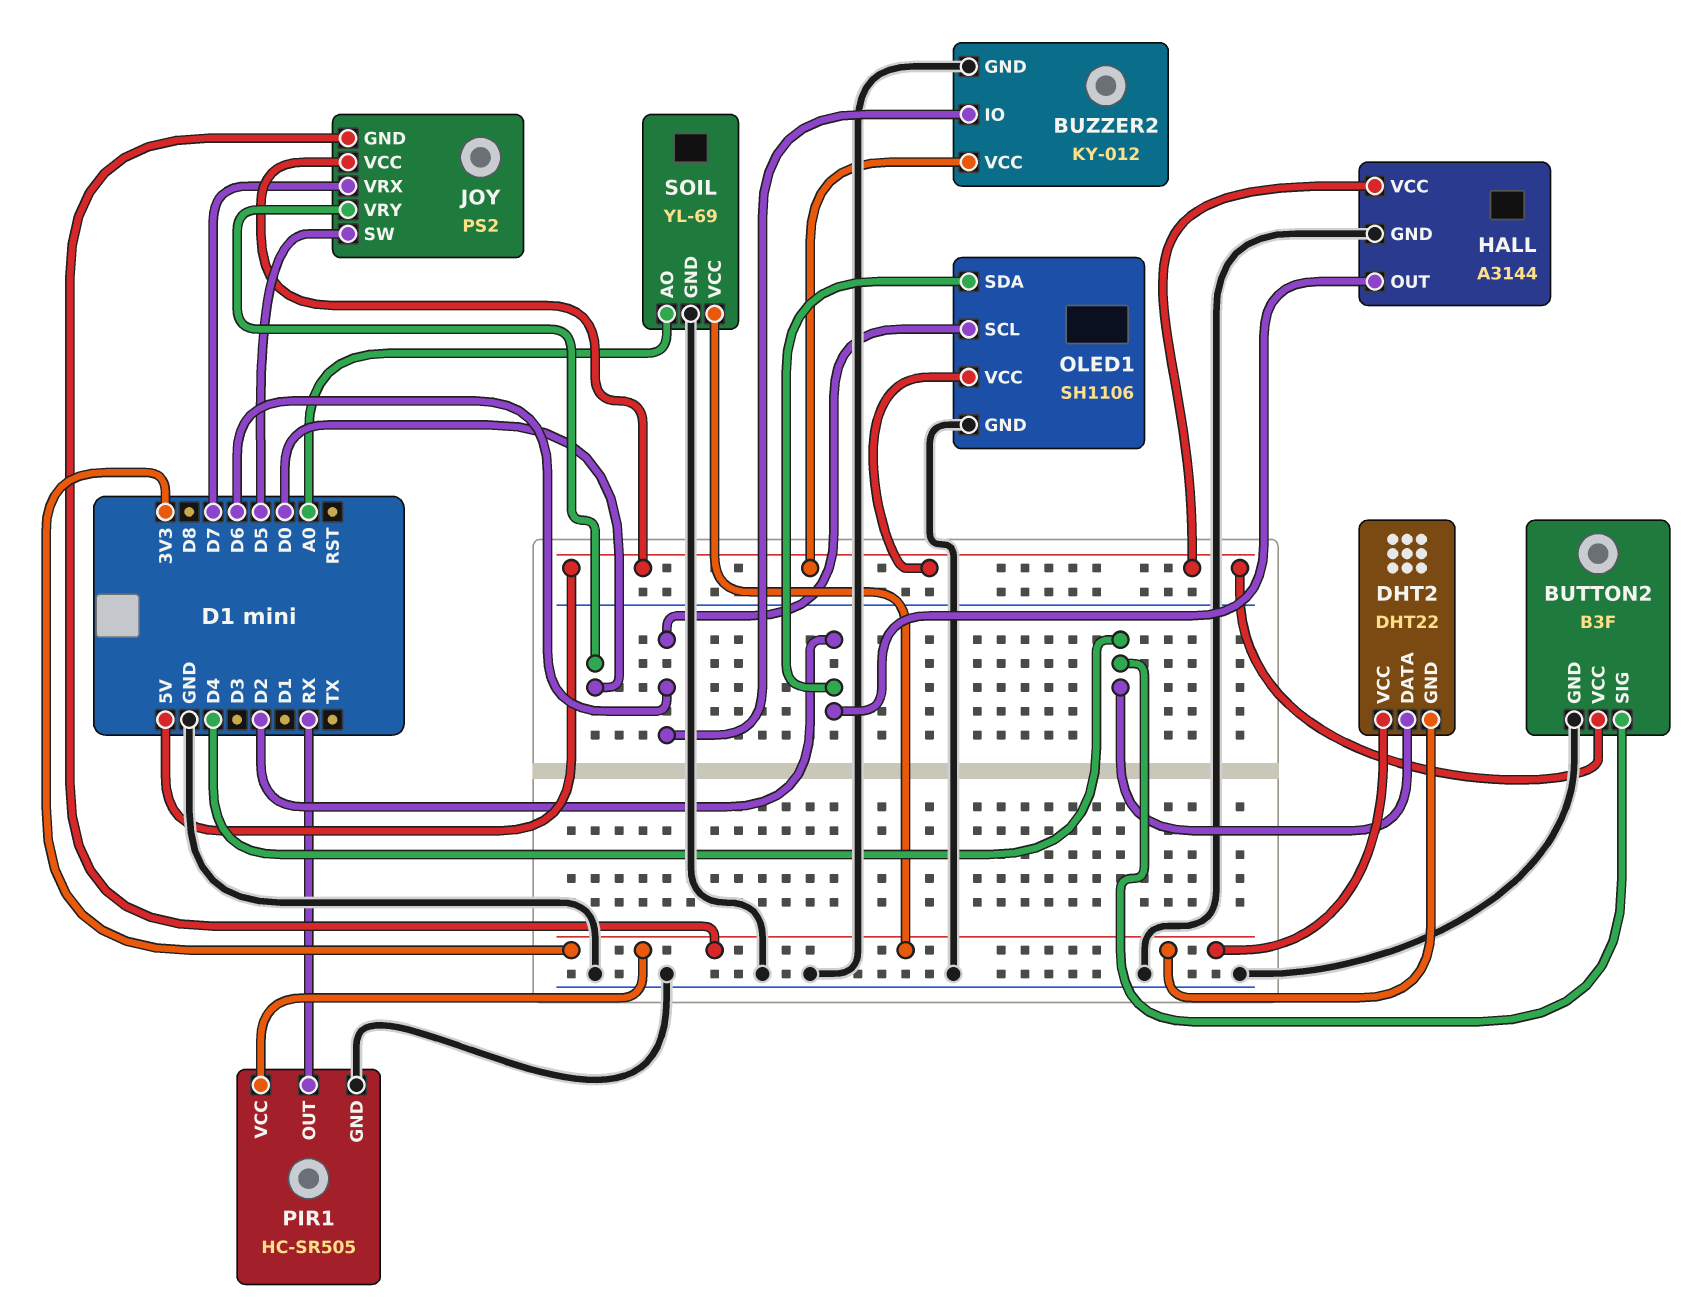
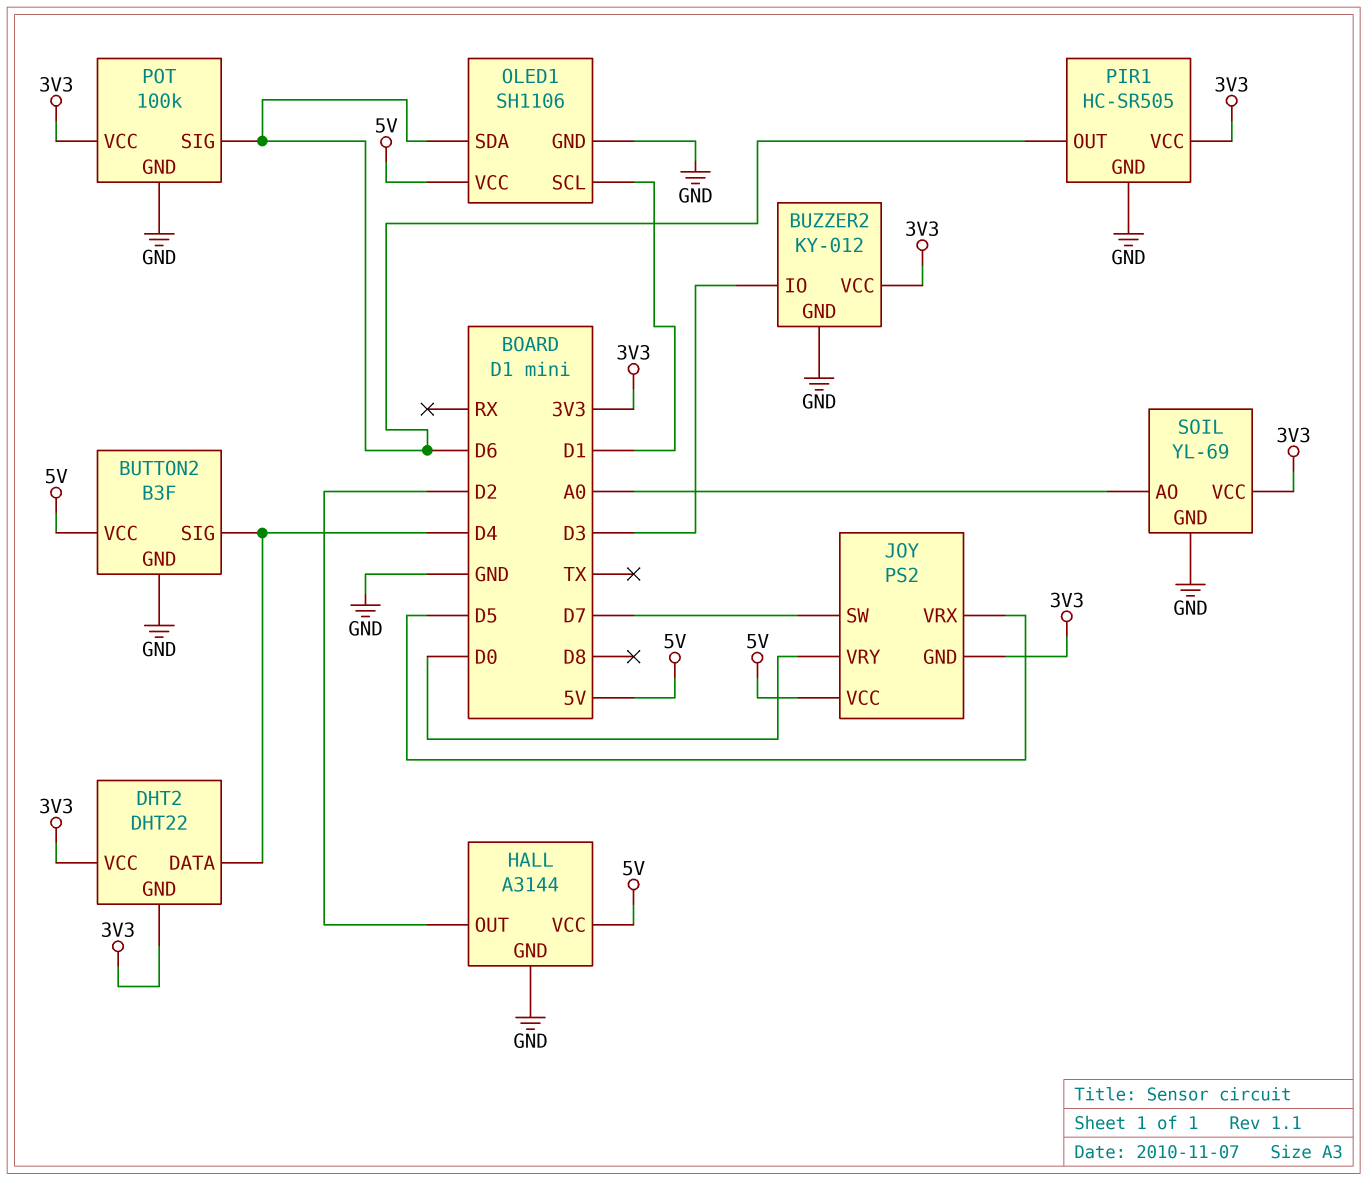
BUZZER2 pin IO: D6 -> D3
BUZZER2 pin VCC: 5V -> 3V3
JOY pin SW: D5 -> D7
JOY pin VRX: D7 -> D5
OLED1 pin SCL: D6 -> D1
OLED1 pin SDA: D2 -> D6
PIR1 pin OUT: RX -> D6
POT: none -> 100k
POT pin GND: none -> GND
POT pin SIG: none -> D6
POT pin VCC: none -> 3V3

